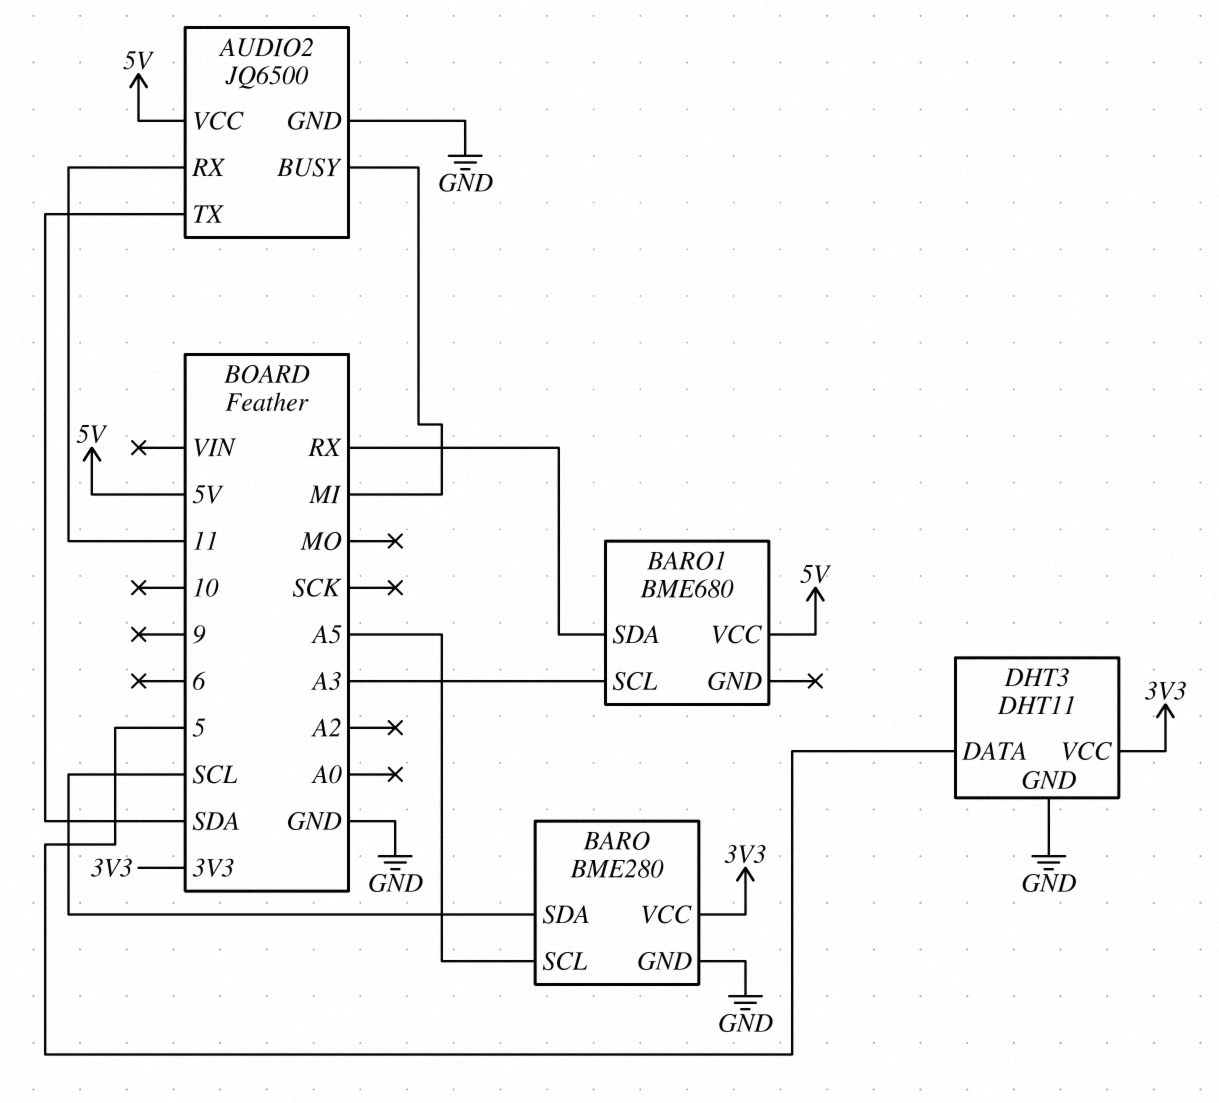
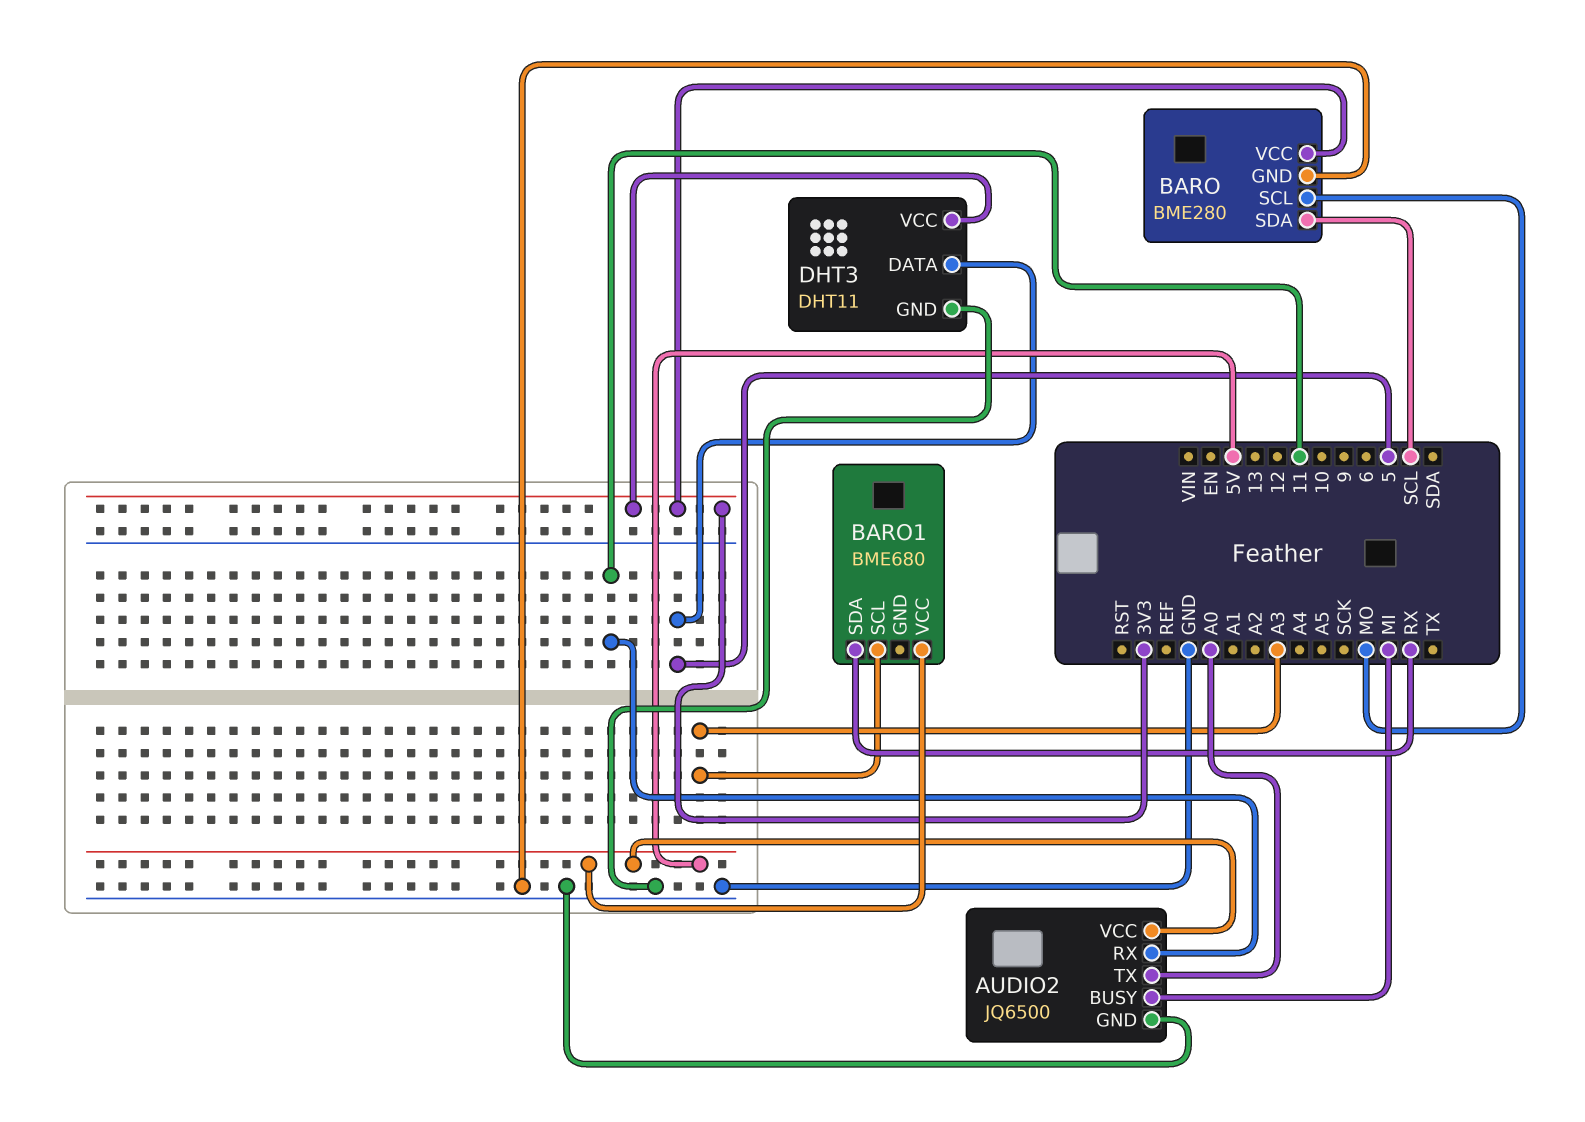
AUDIO2 pin TX: SDA -> A0
BARO pin SCL: A5 -> MO

